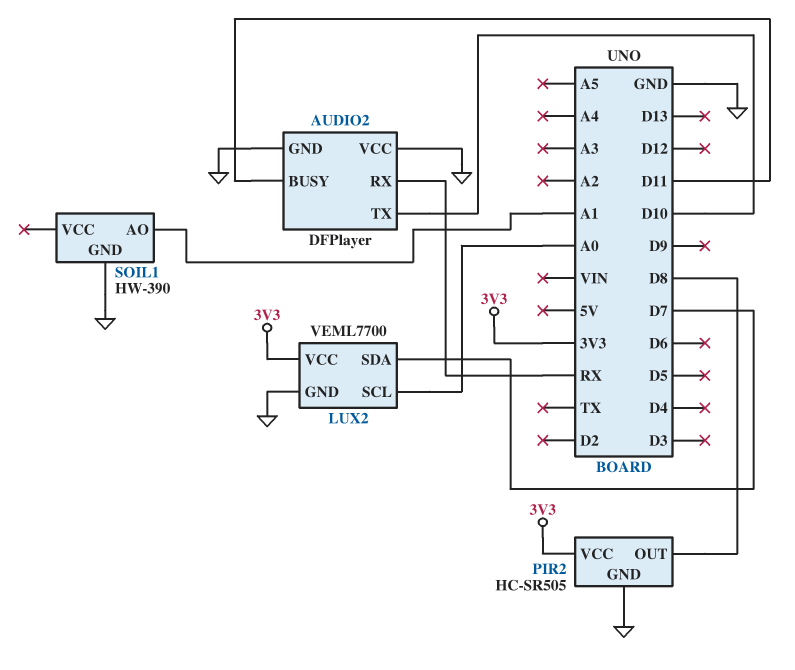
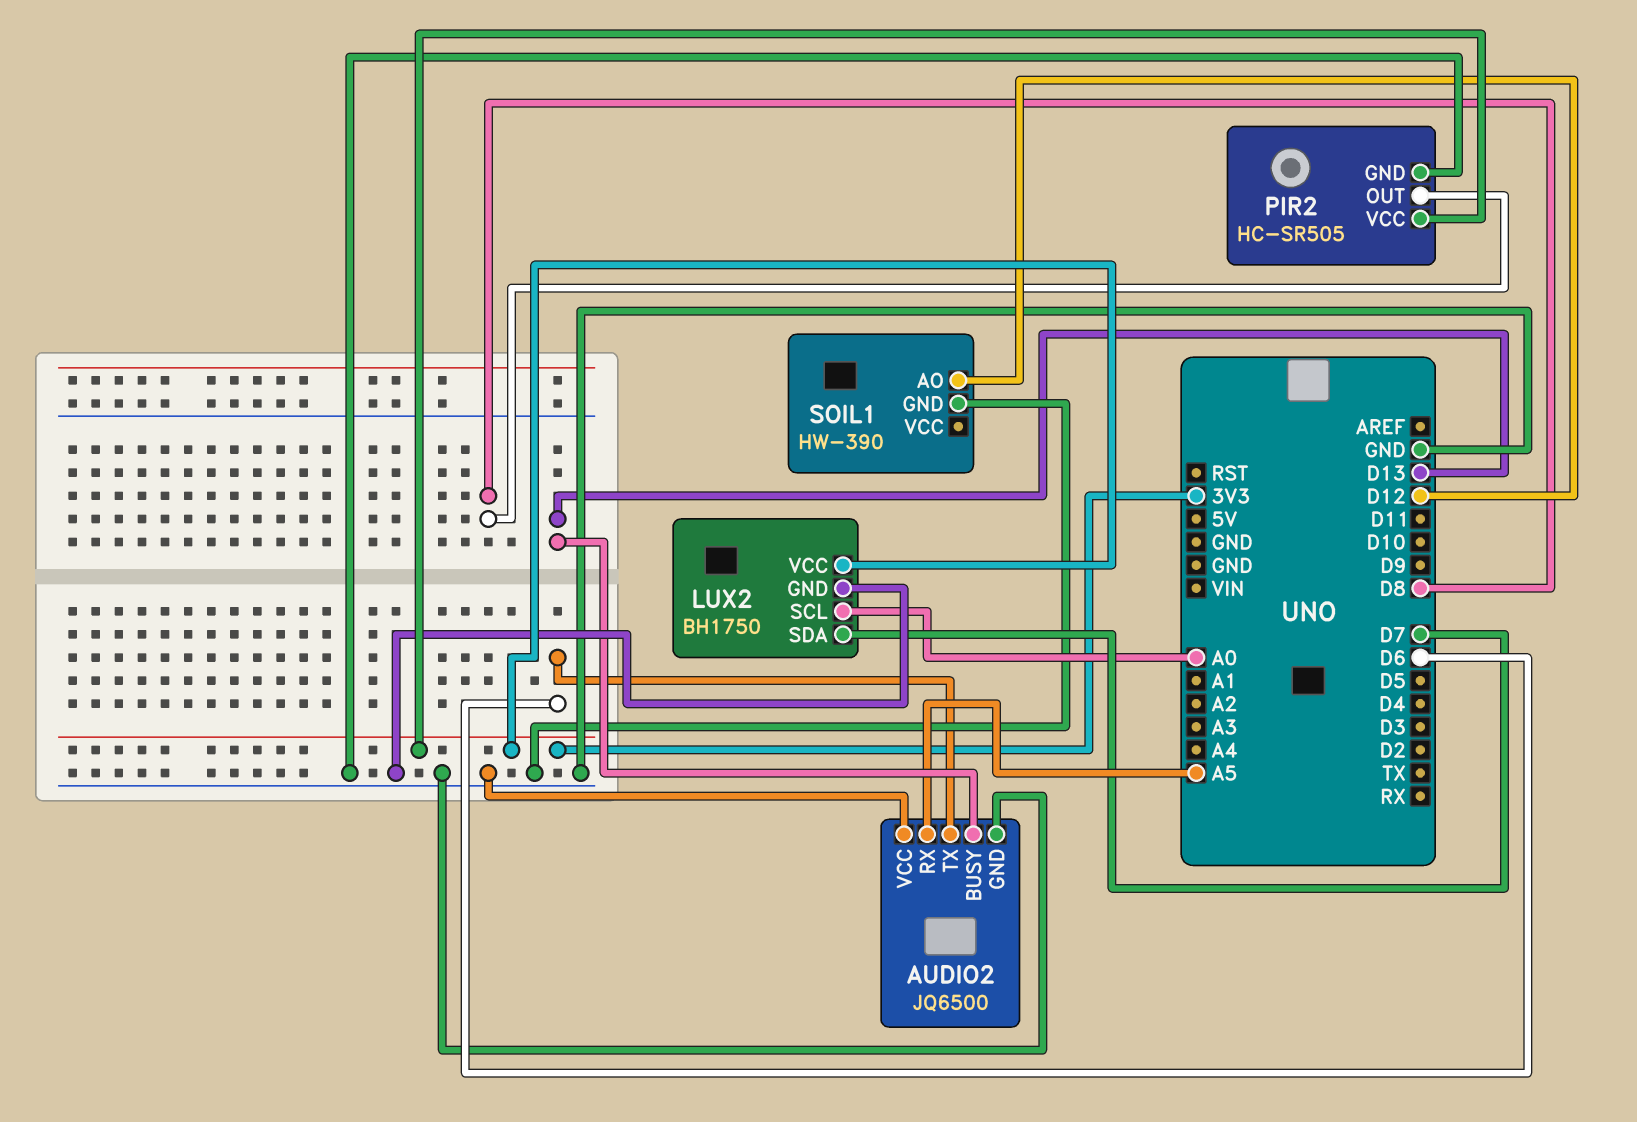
AUDIO2: DFPlayer -> JQ6500
AUDIO2 pin BUSY: D11 -> D13
AUDIO2 pin RX: RX -> A5
AUDIO2 pin TX: D10 -> D6
LUX2: VEML7700 -> BH1750
SOIL1 pin AO: A1 -> D12

